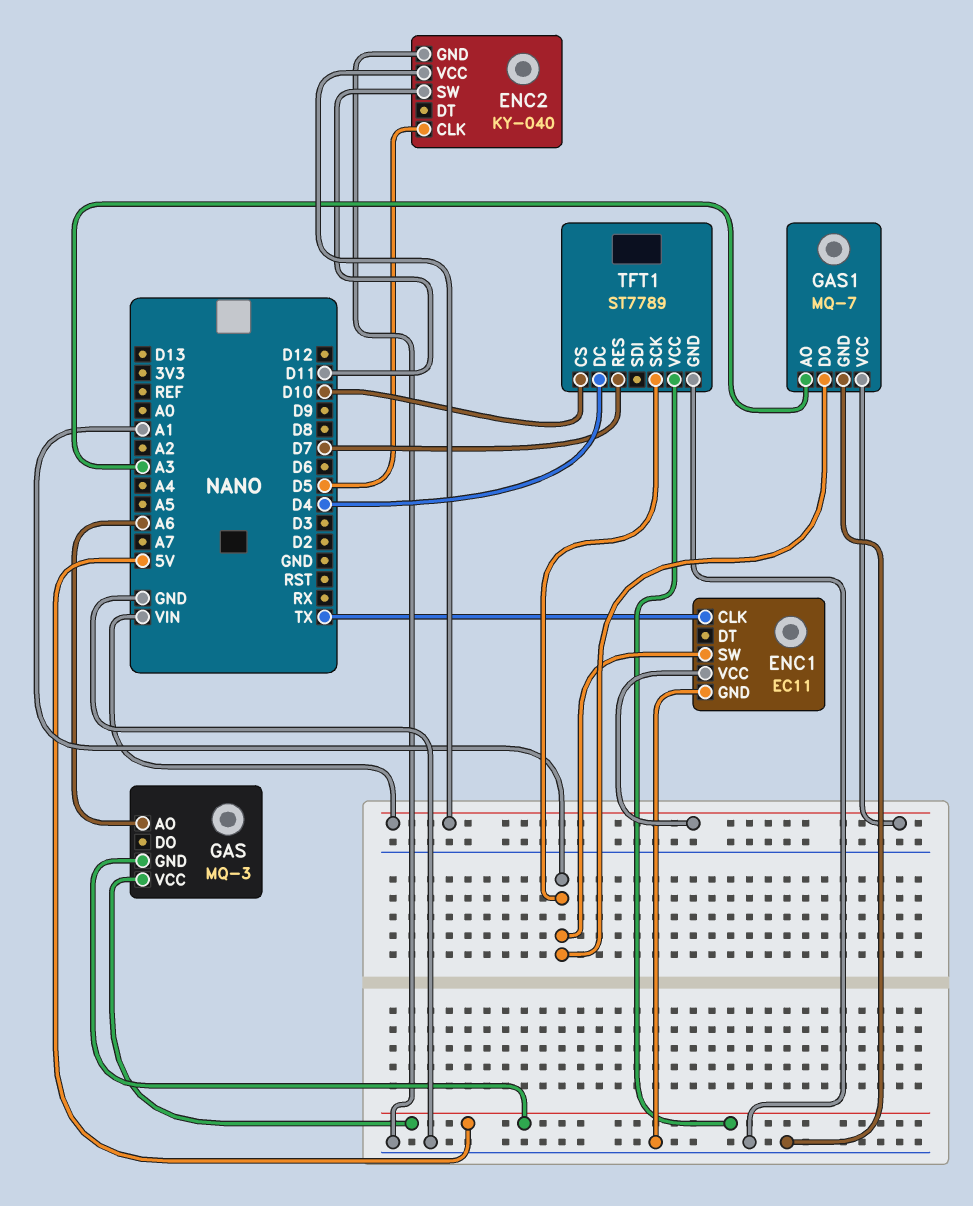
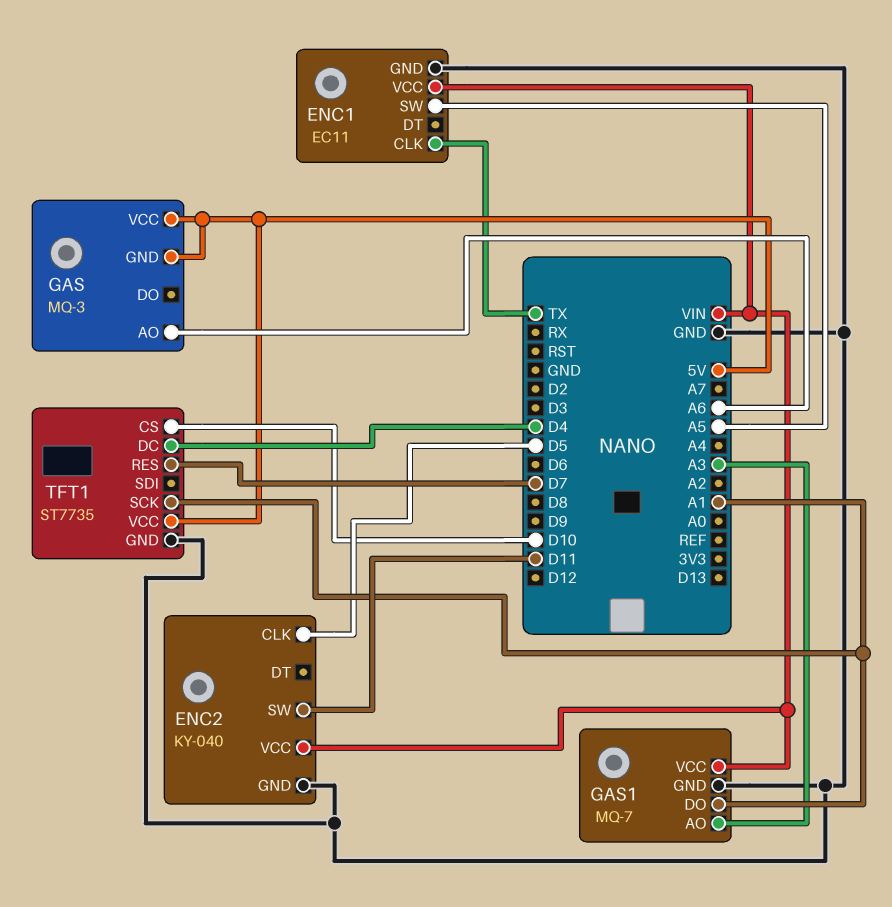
ENC1 pin SW: A1 -> A5
TFT1: ST7789 -> ST7735

